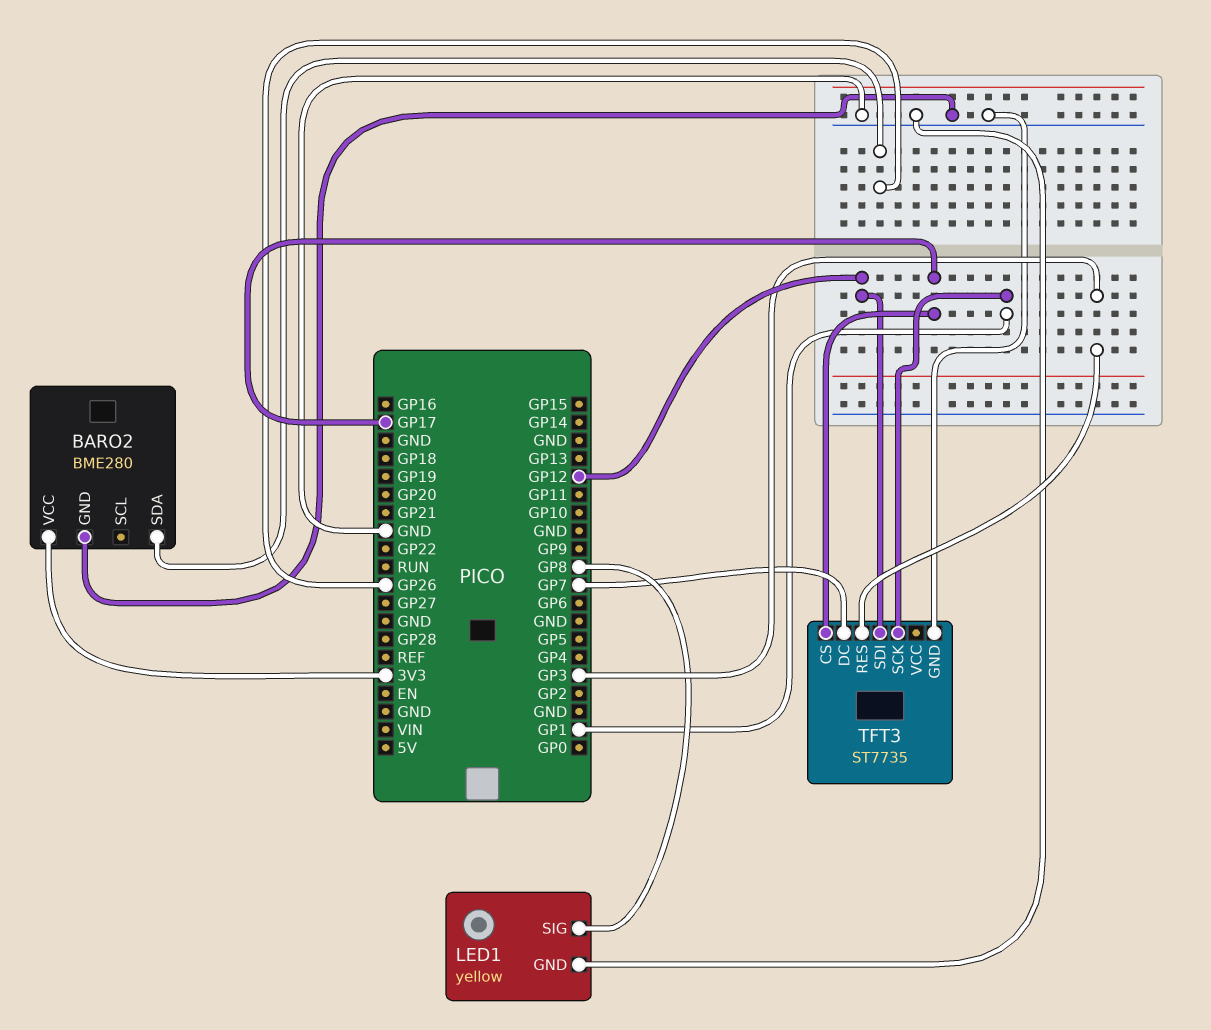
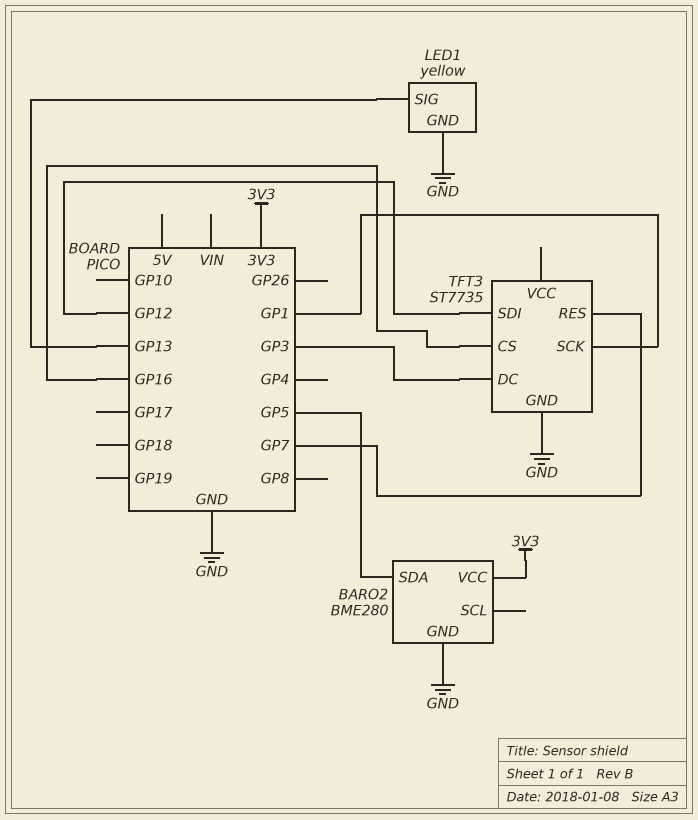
BARO2 pin SDA: GP26 -> GP5
LED1 pin SIG: GP8 -> GP13
TFT3 pin CS: GP17 -> GP16
TFT3 pin DC: GP7 -> GP3
TFT3 pin RES: GP3 -> GP7

